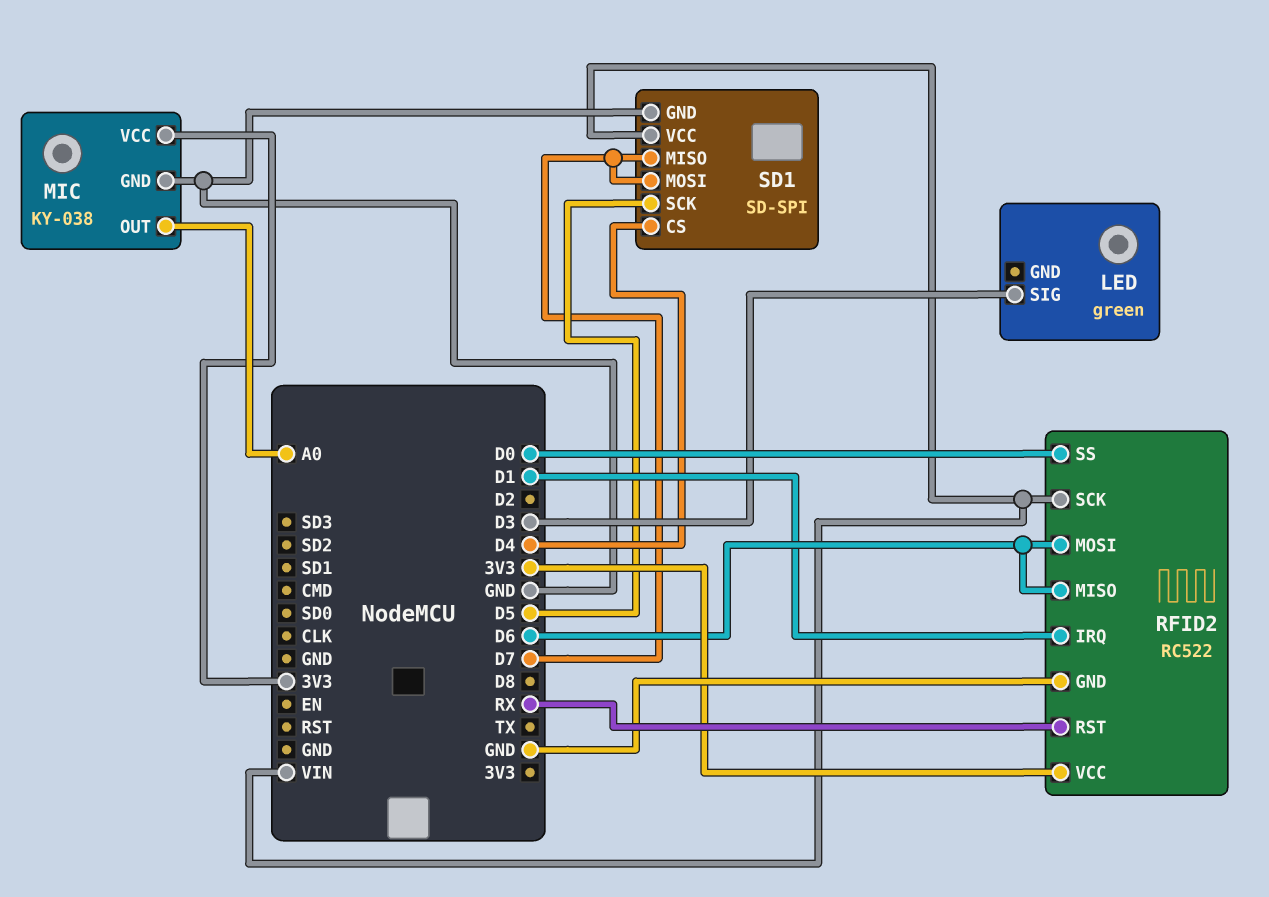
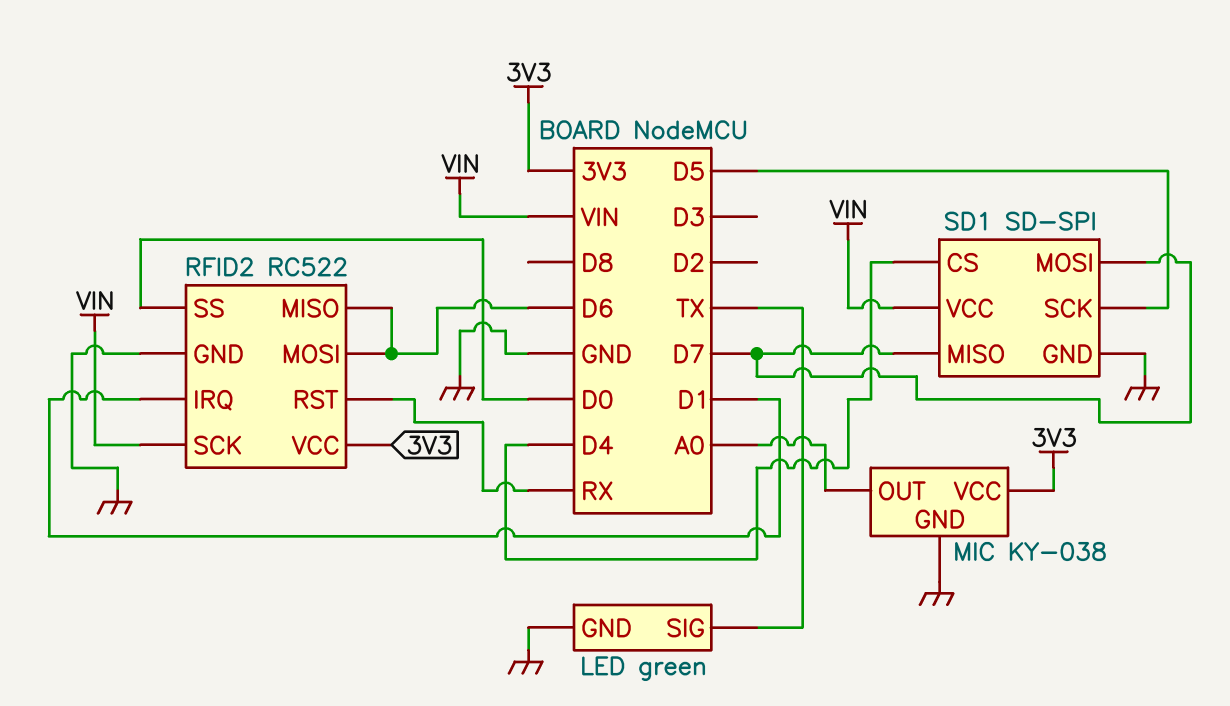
LED pin GND: none -> GND
LED pin SIG: D3 -> TX

